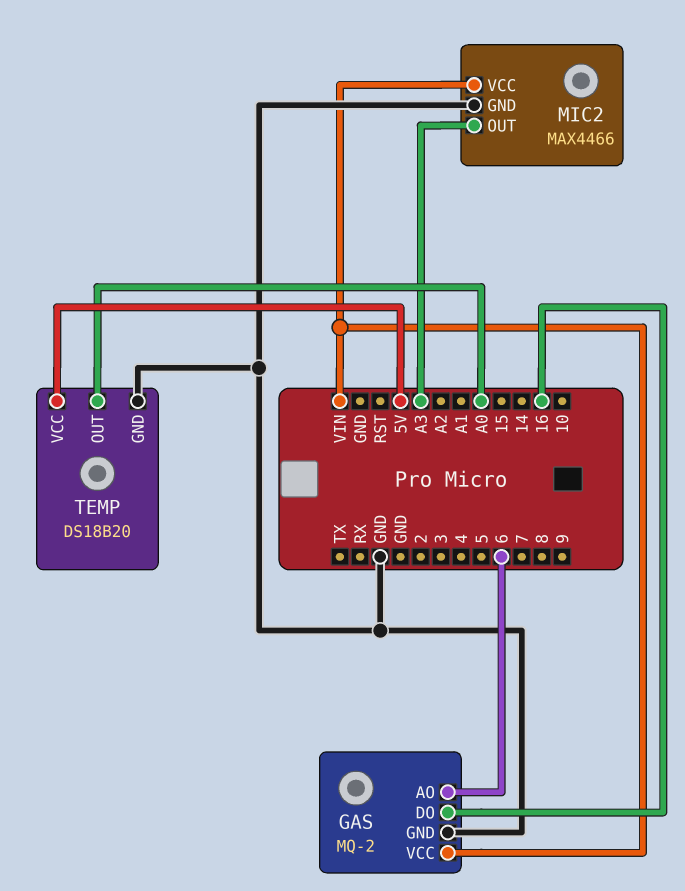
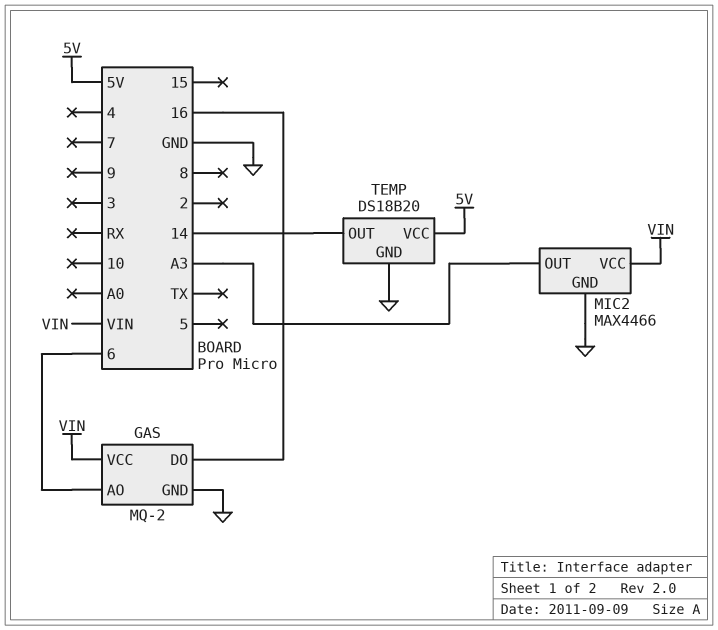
TEMP pin OUT: A0 -> 14

